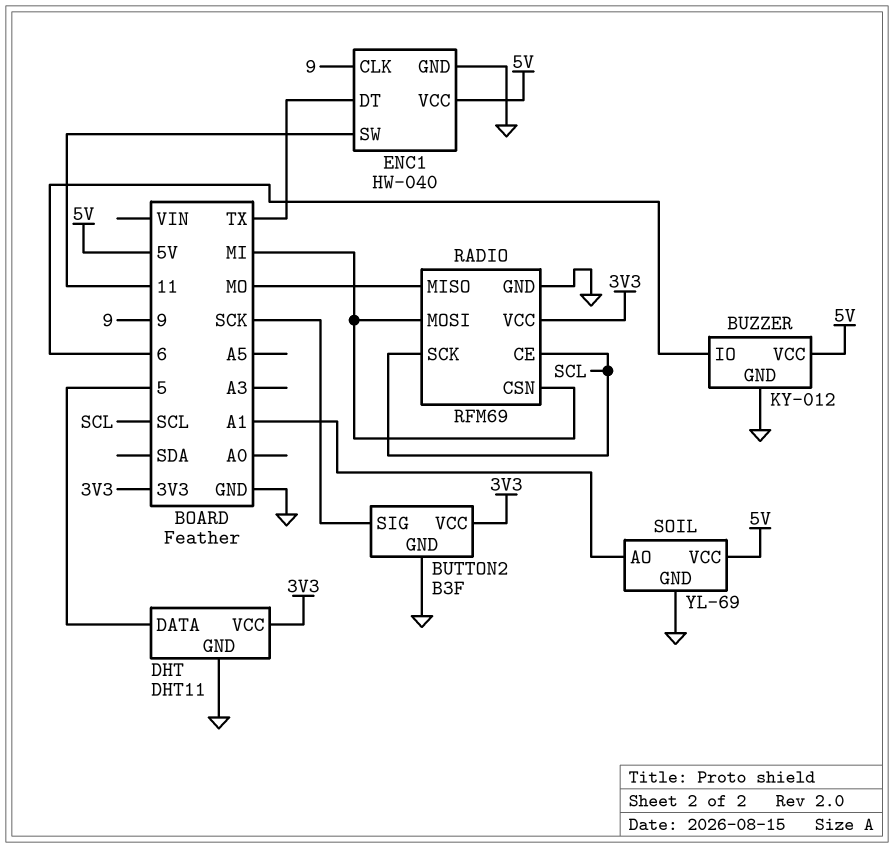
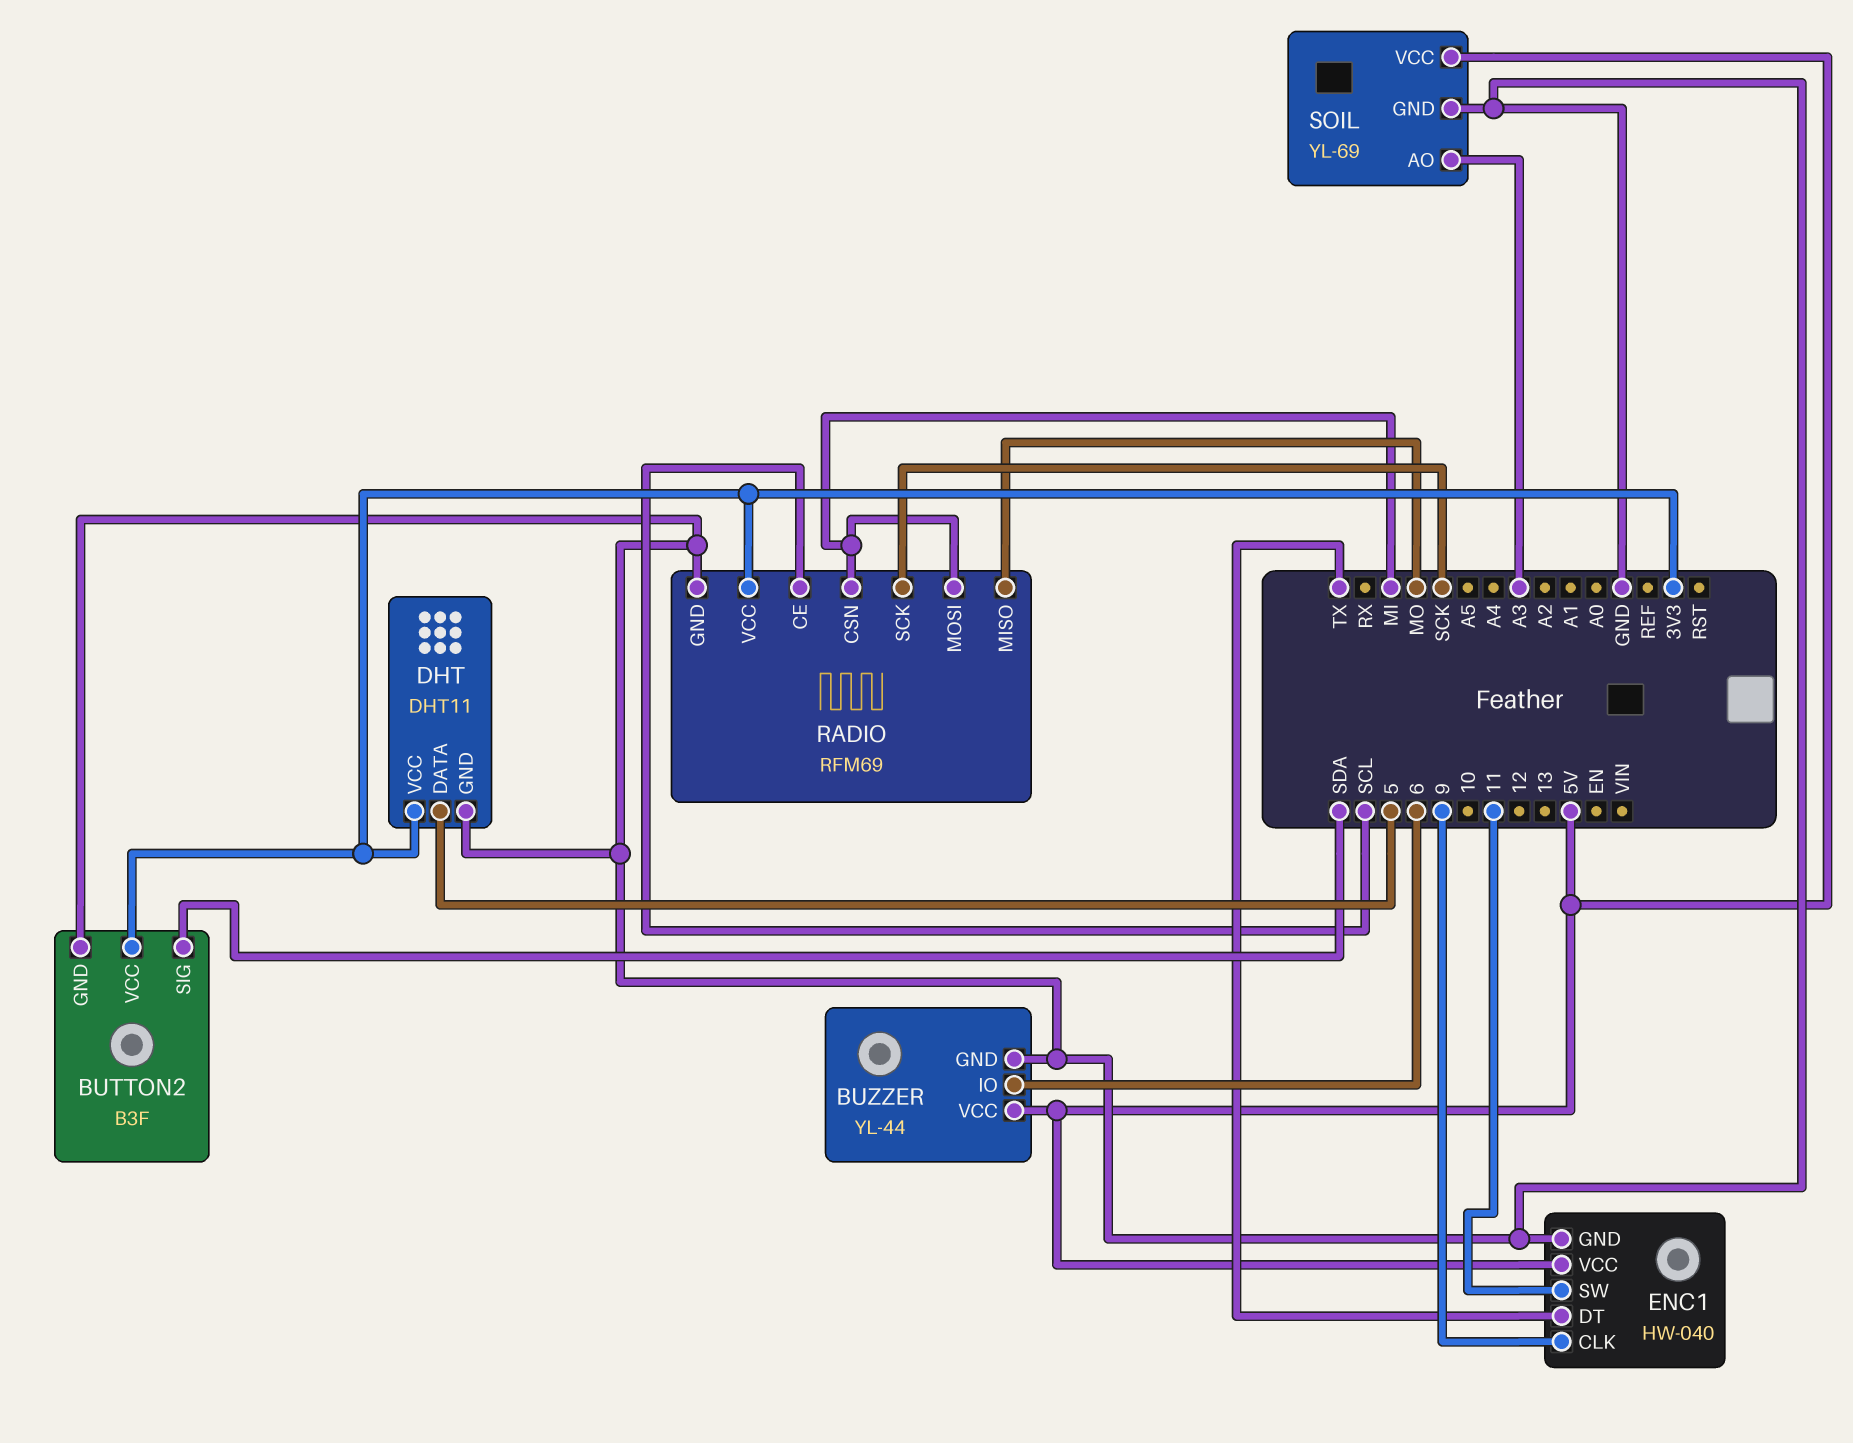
BUTTON2 pin SIG: SCK -> SDA
BUZZER: KY-012 -> YL-44
RADIO pin SCK: SCL -> SCK
SOIL pin AO: A1 -> A3

